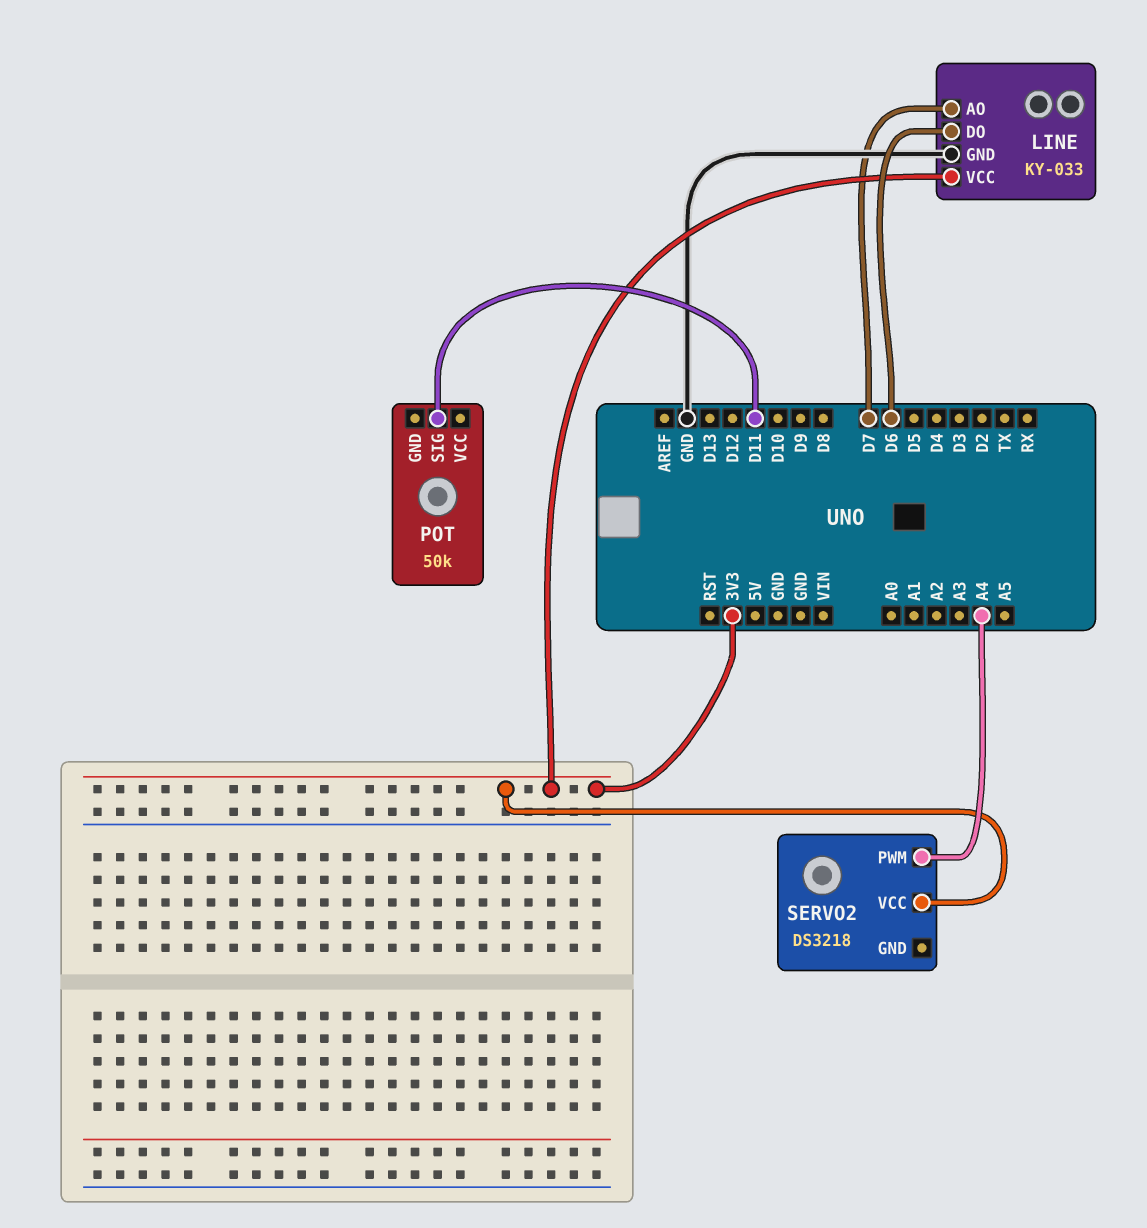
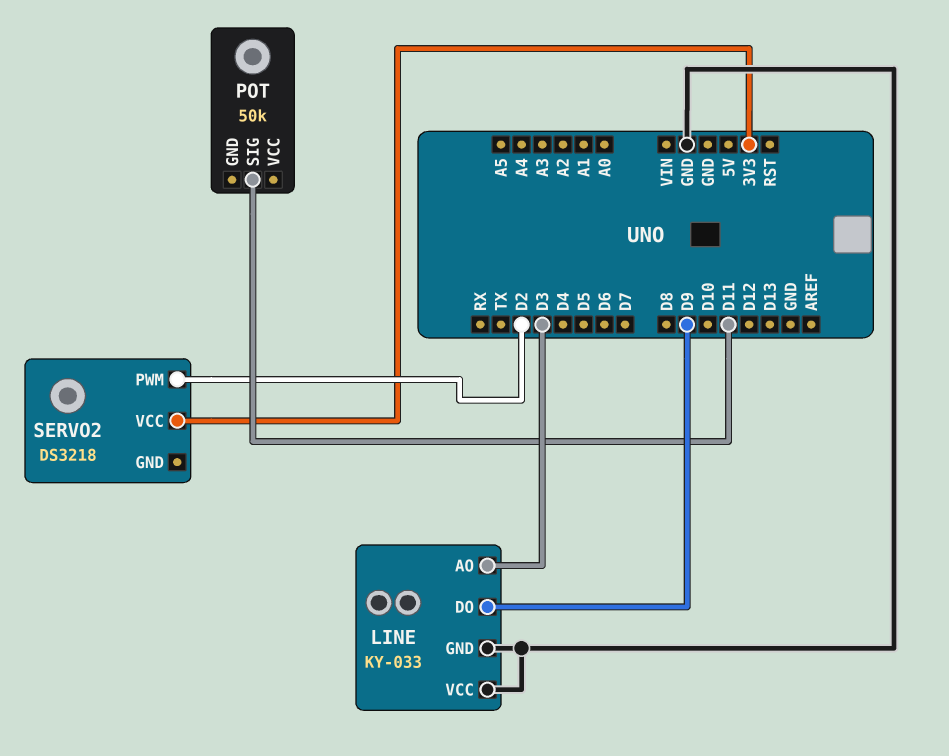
LINE pin AO: D7 -> D3
LINE pin DO: D6 -> D9
LINE pin VCC: 3V3 -> GND
SERVO2 pin PWM: A4 -> D2

